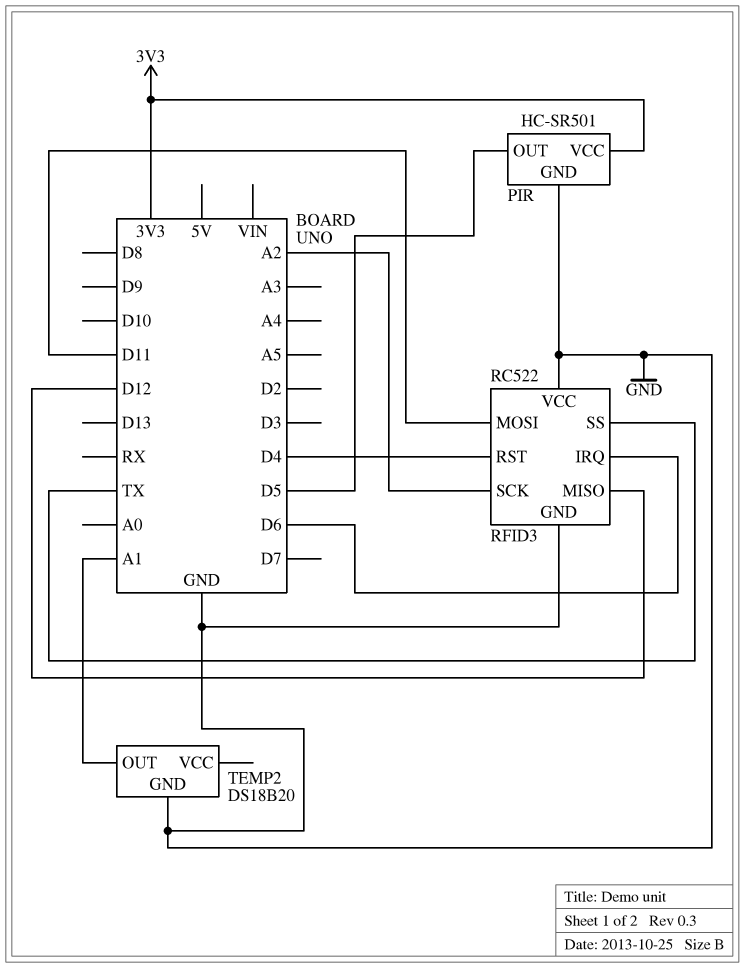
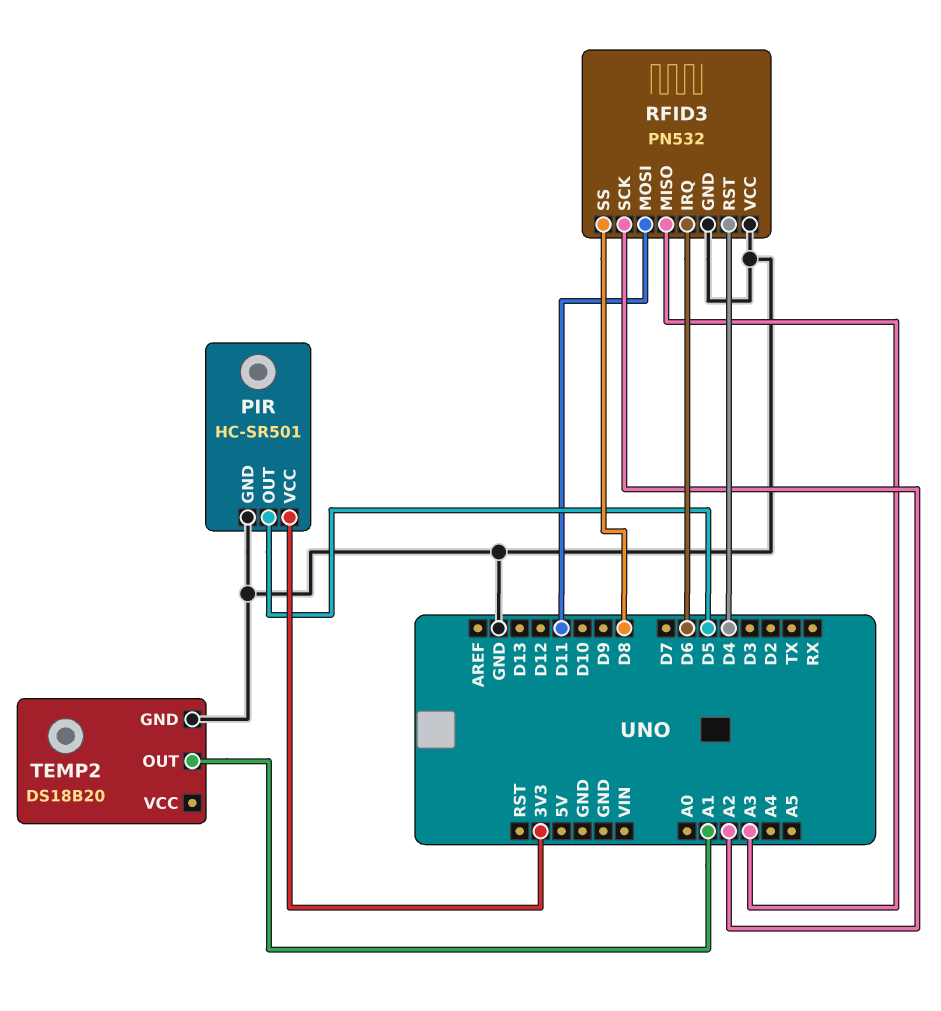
RFID3: RC522 -> PN532
RFID3 pin MISO: D12 -> A3
RFID3 pin SS: TX -> D8

